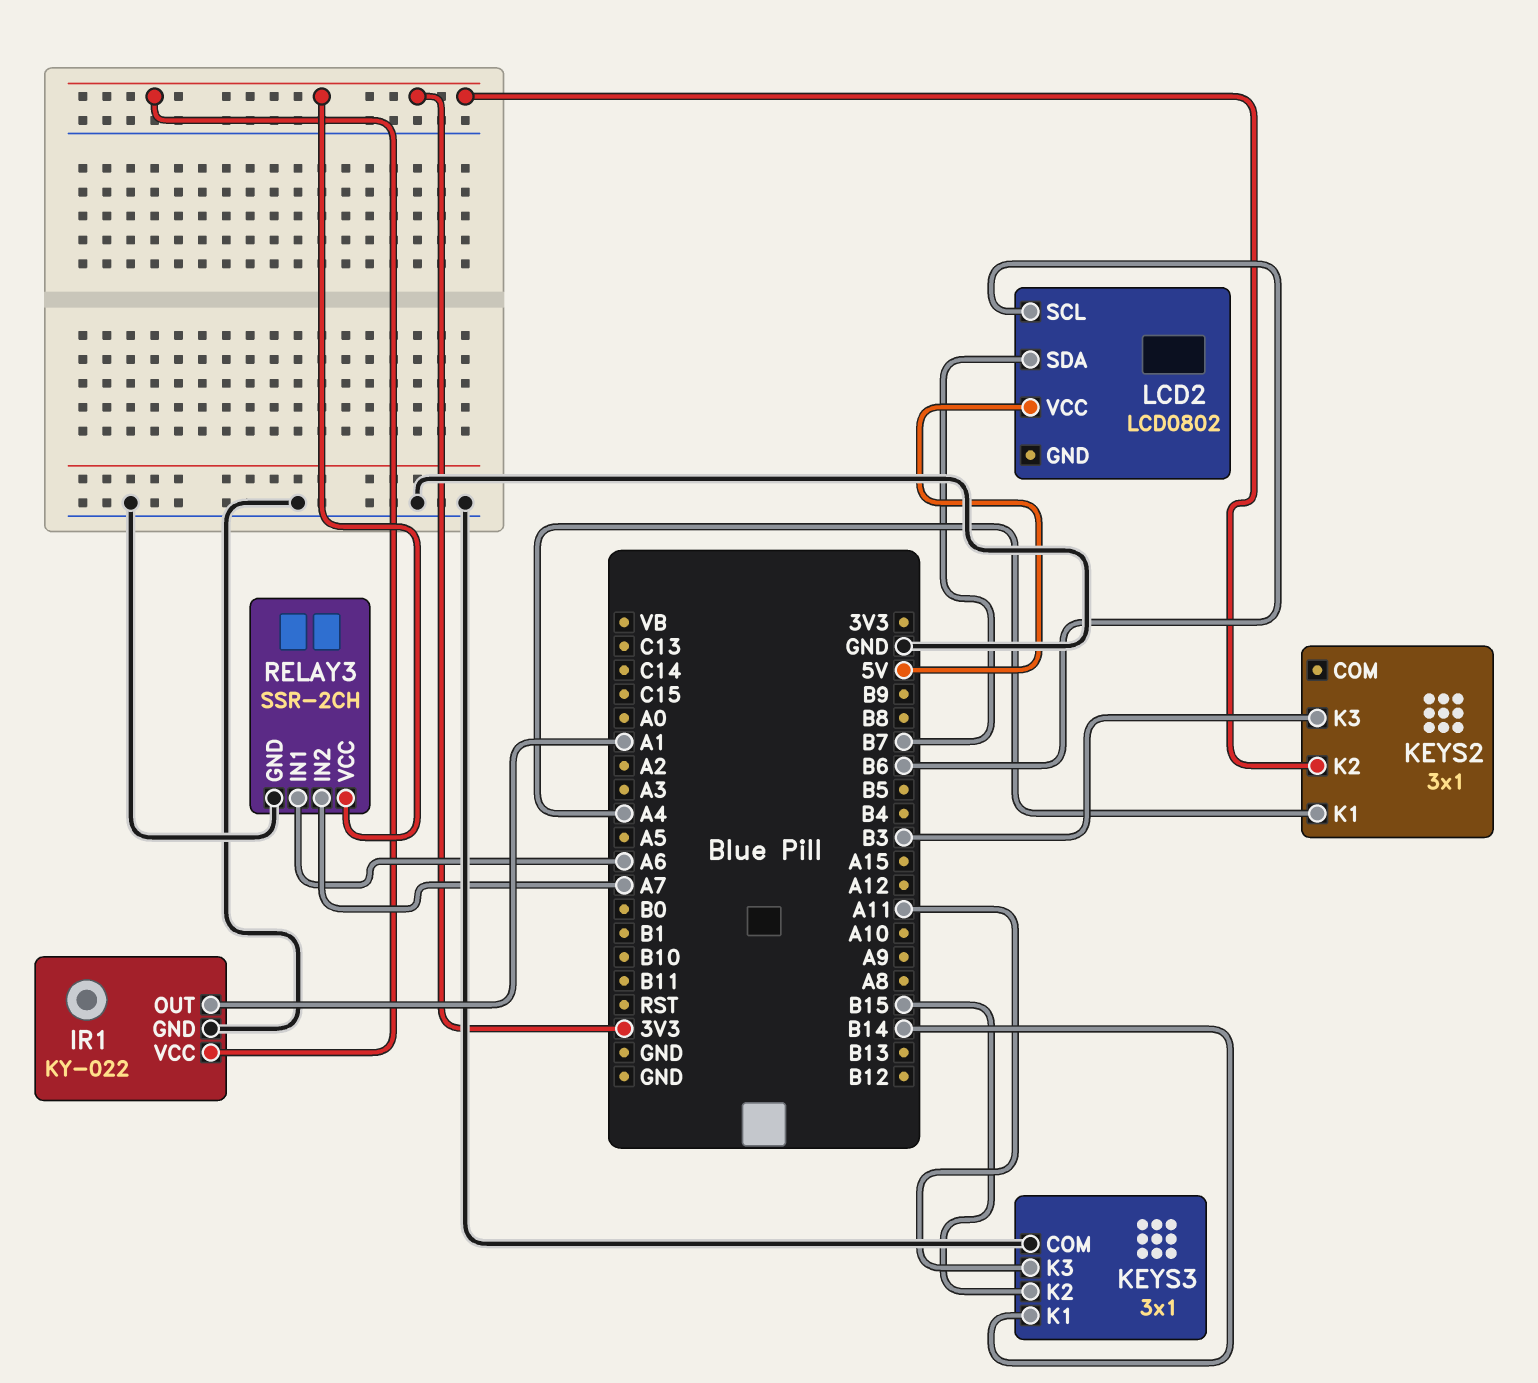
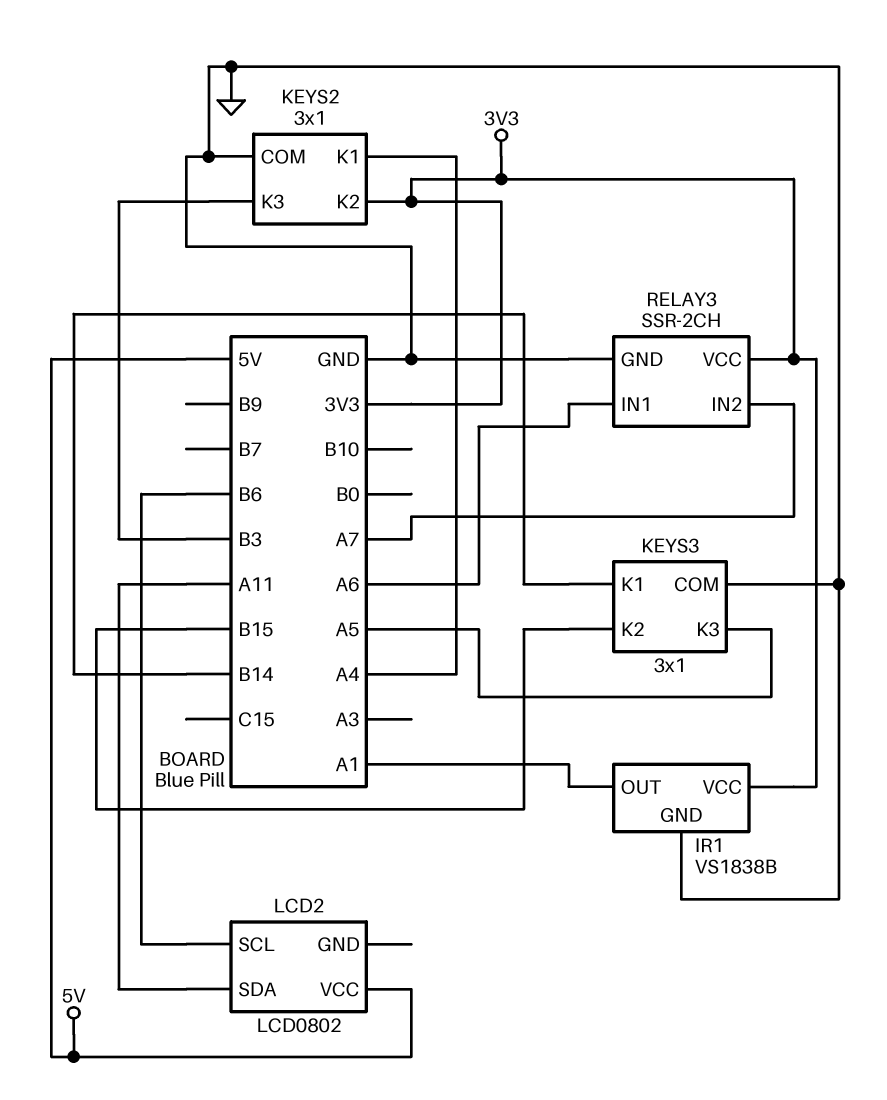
IR1: KY-022 -> VS1838B
KEYS2 pin COM: none -> GND
KEYS3 pin K3: A11 -> A5
LCD2 pin SDA: B7 -> A11

